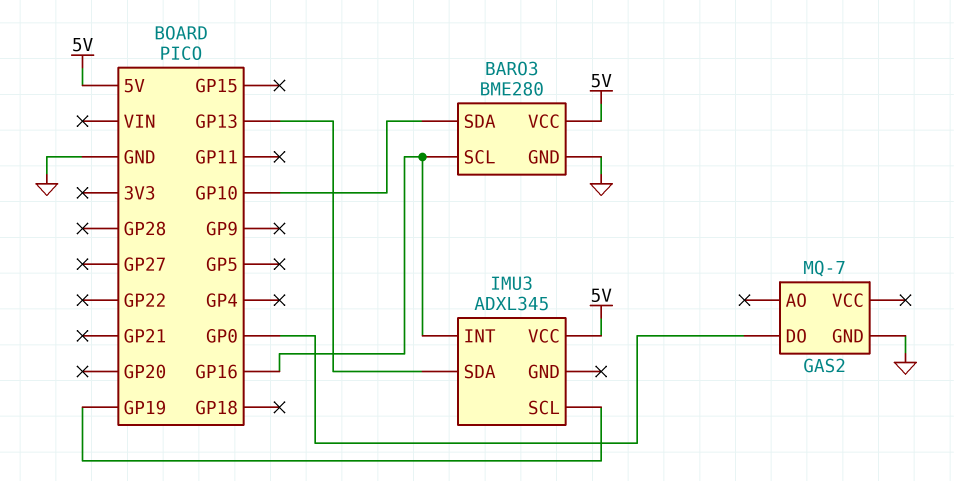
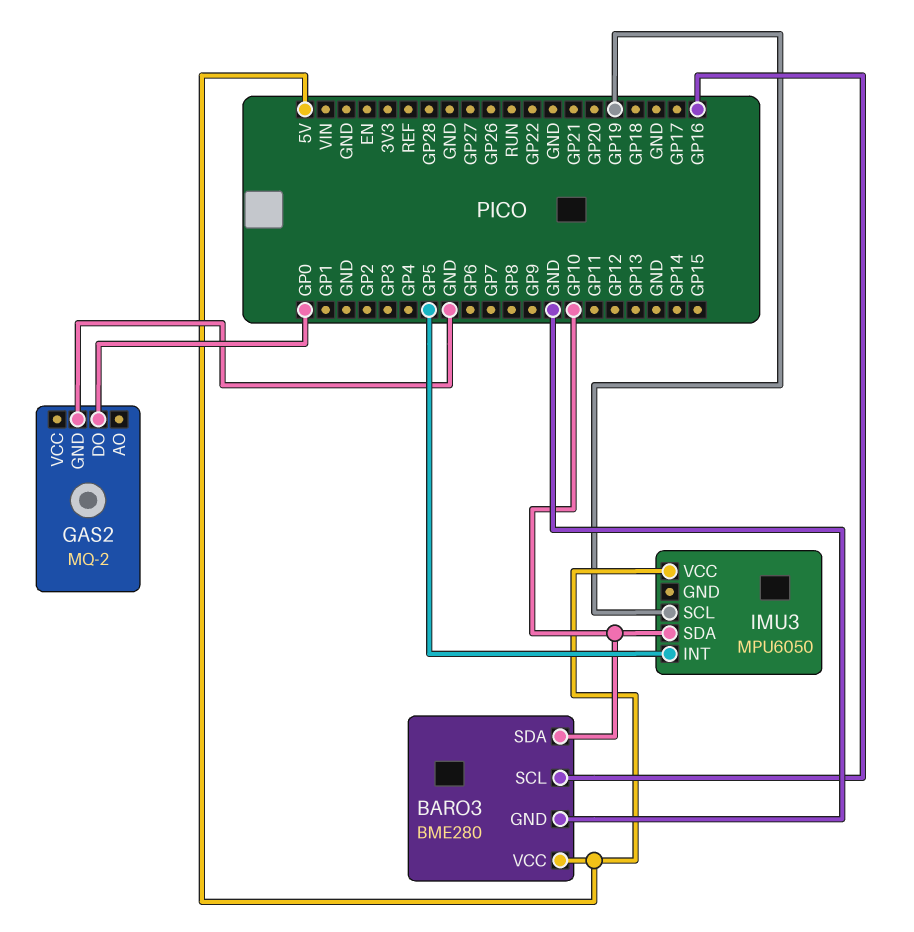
GAS2: MQ-7 -> MQ-2
IMU3: ADXL345 -> MPU6050
IMU3 pin INT: GP16 -> GP5
IMU3 pin SDA: GP13 -> GP10

